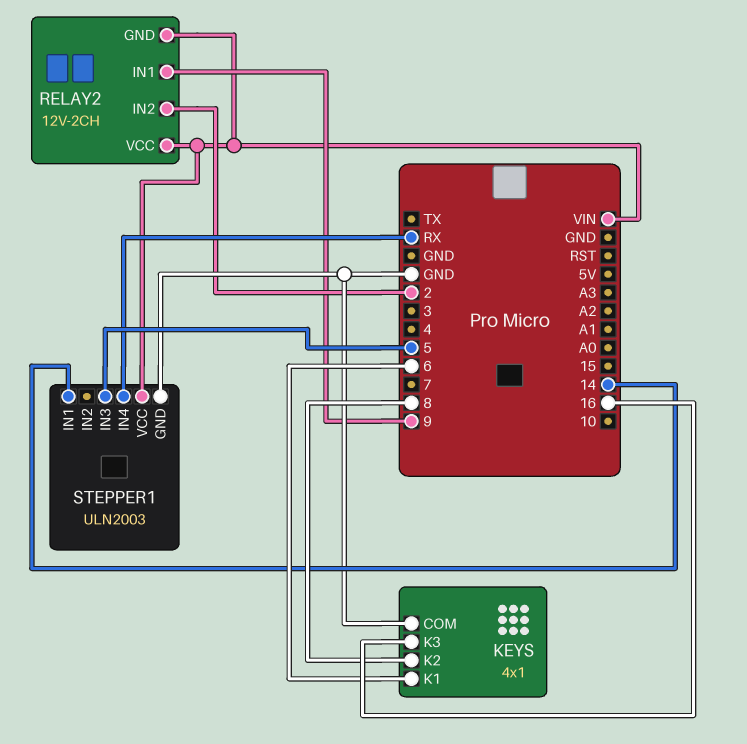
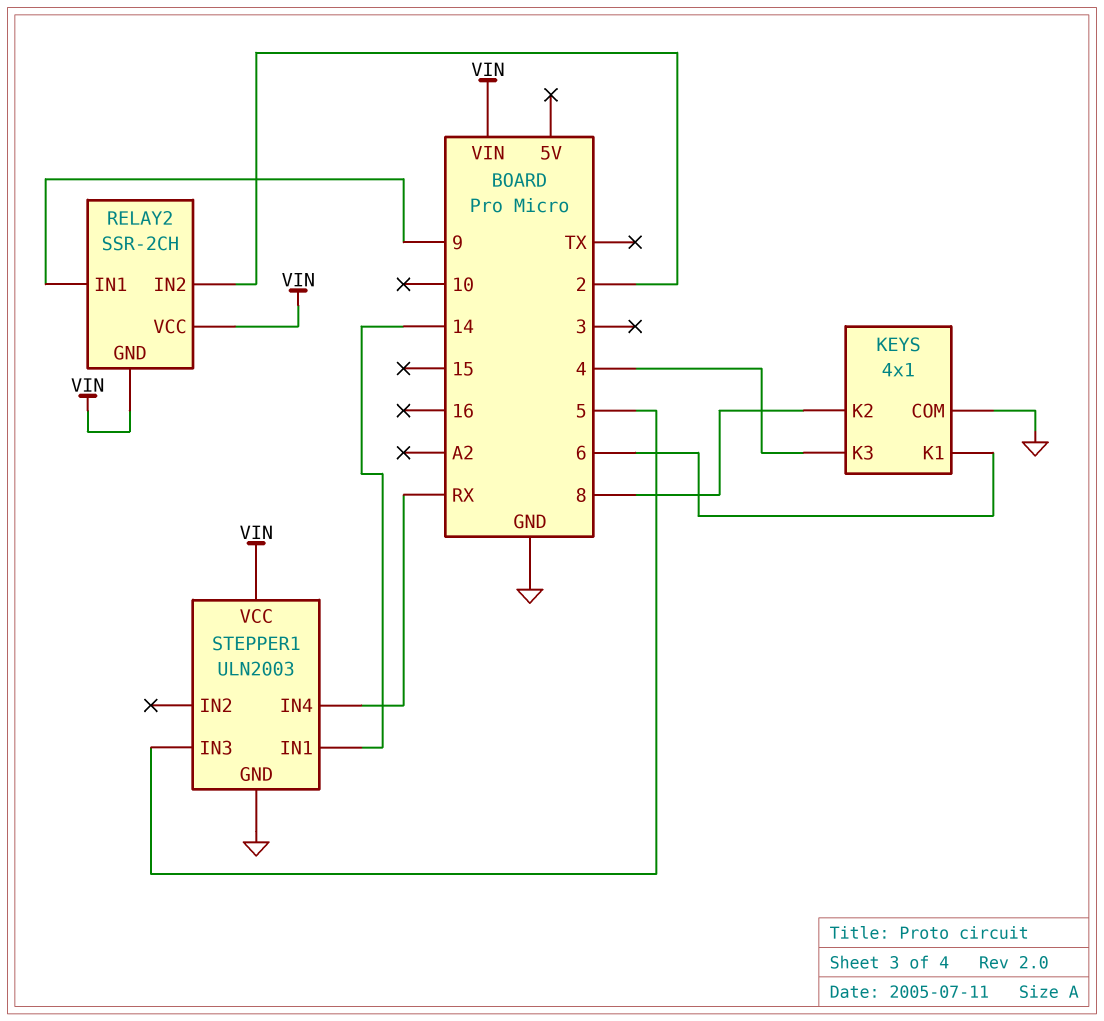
KEYS pin K3: 16 -> 4
RELAY2: 12V-2CH -> SSR-2CH

